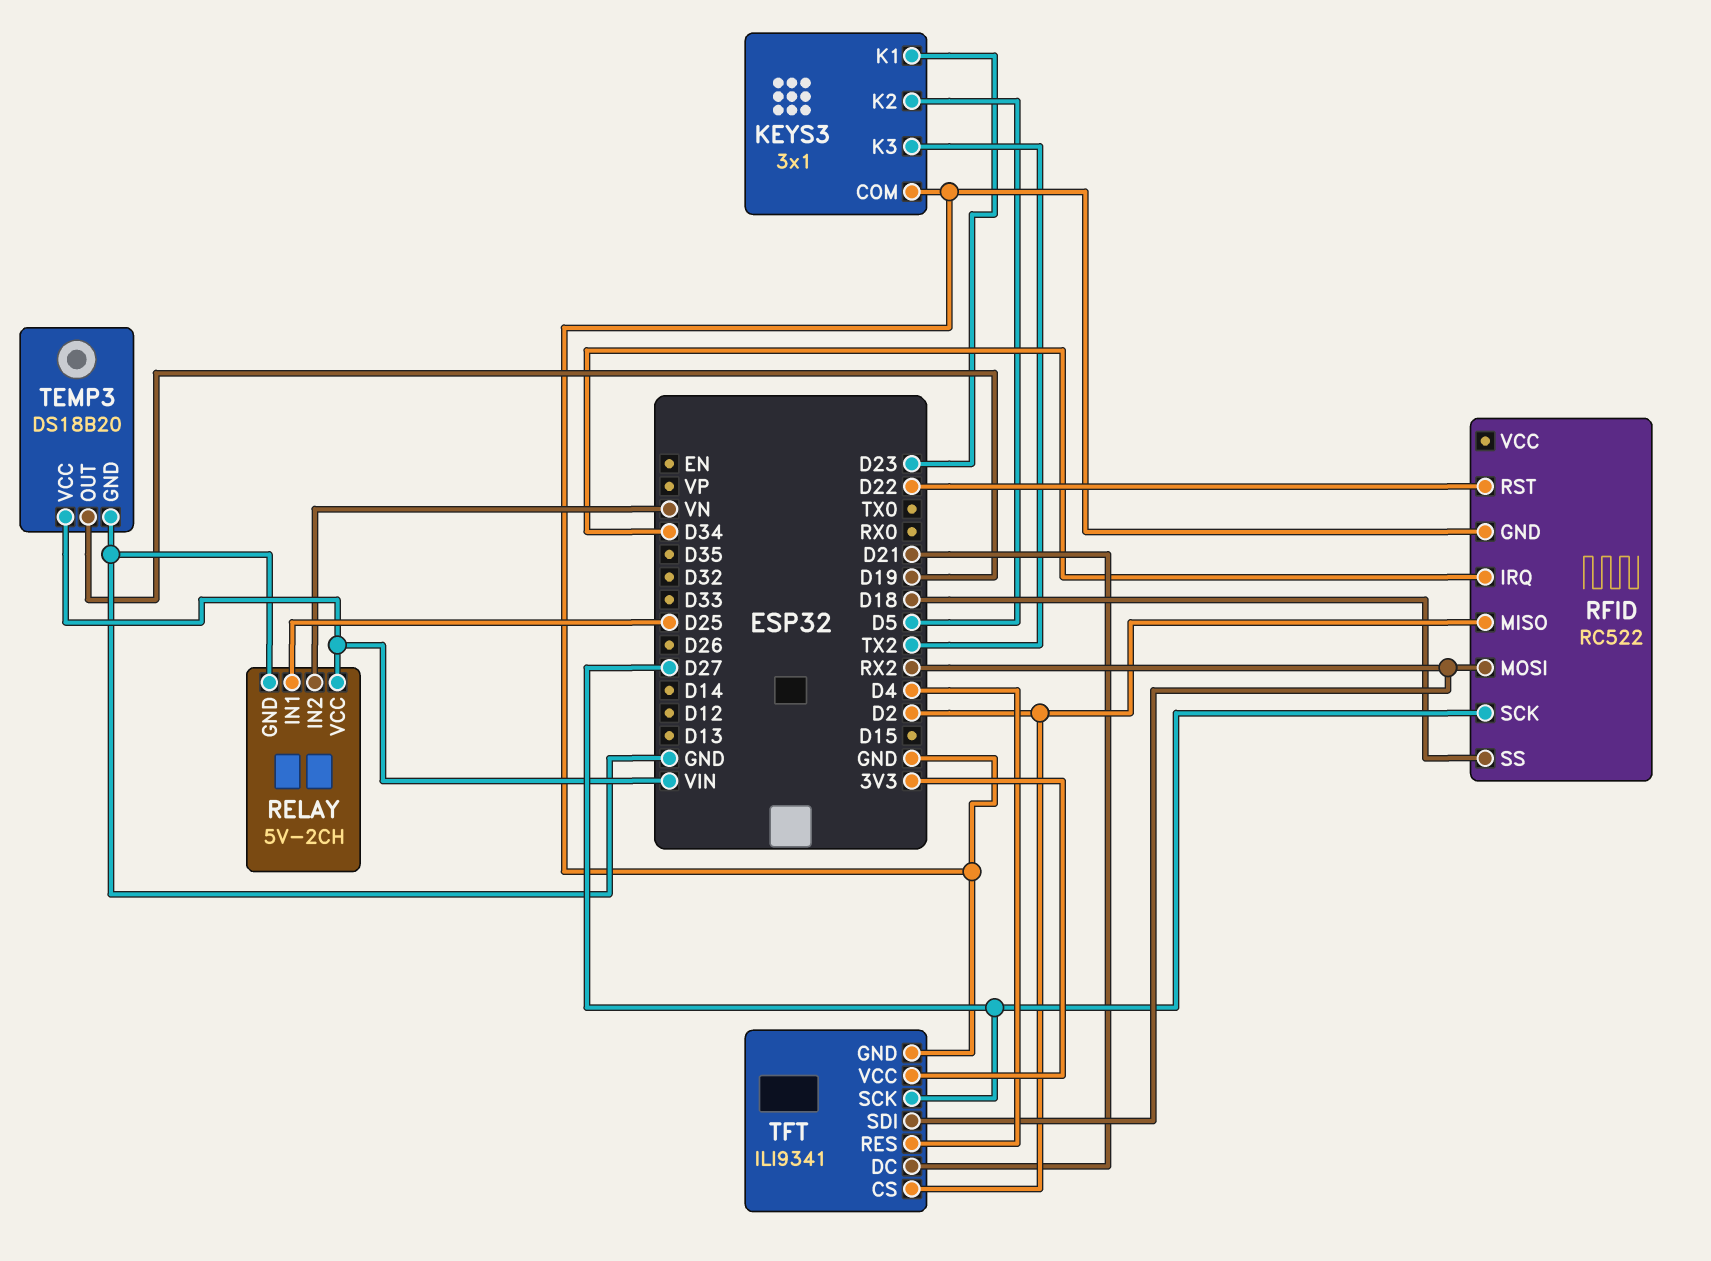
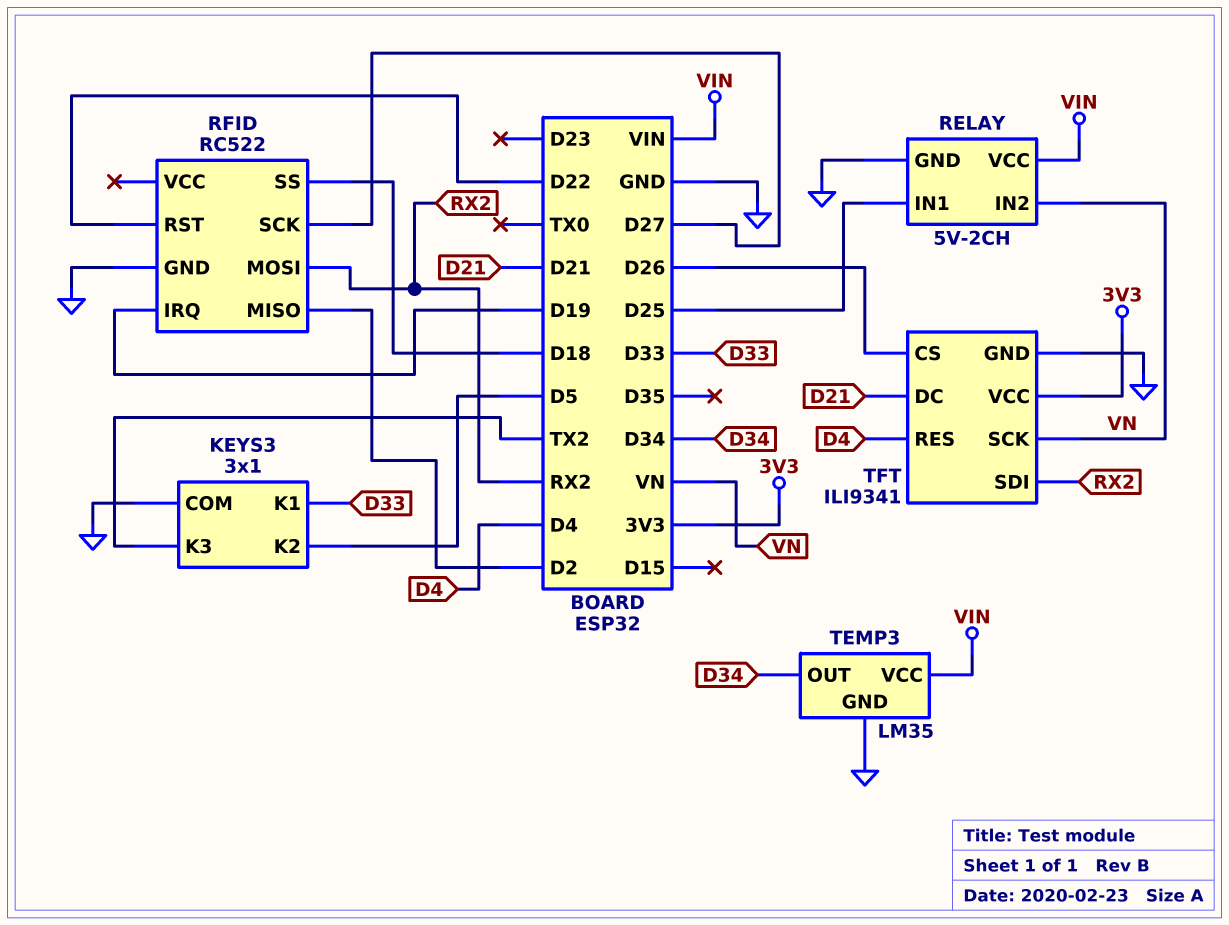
KEYS3 pin K1: D23 -> D33
RFID pin IRQ: D34 -> D19
TEMP3: DS18B20 -> LM35
TEMP3 pin OUT: D19 -> D34
TFT pin CS: D2 -> D26
TFT pin SCK: D27 -> VN

